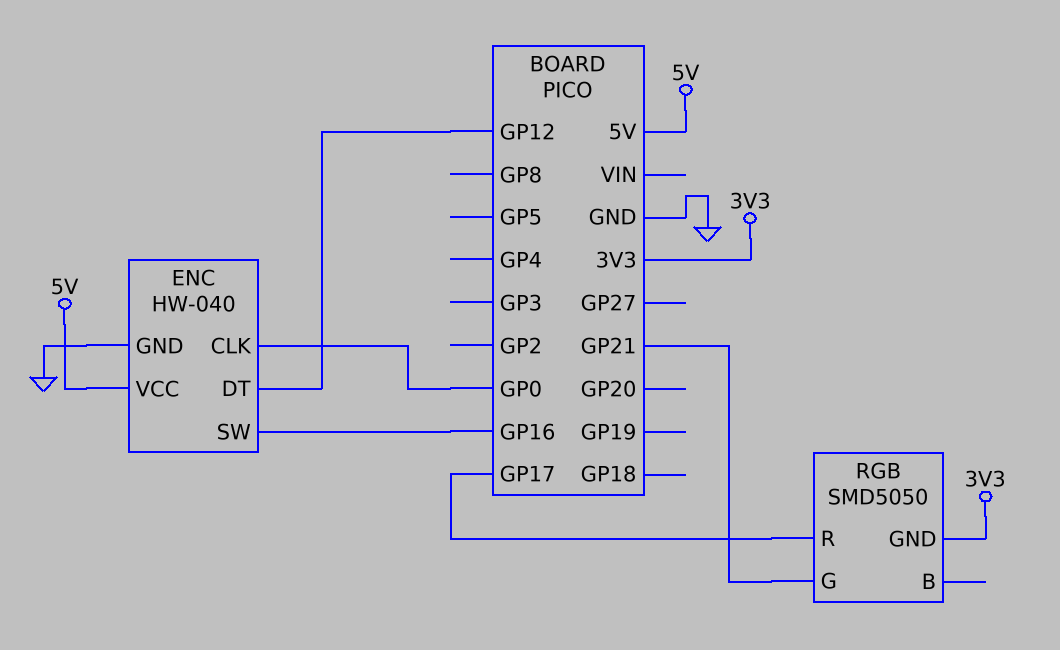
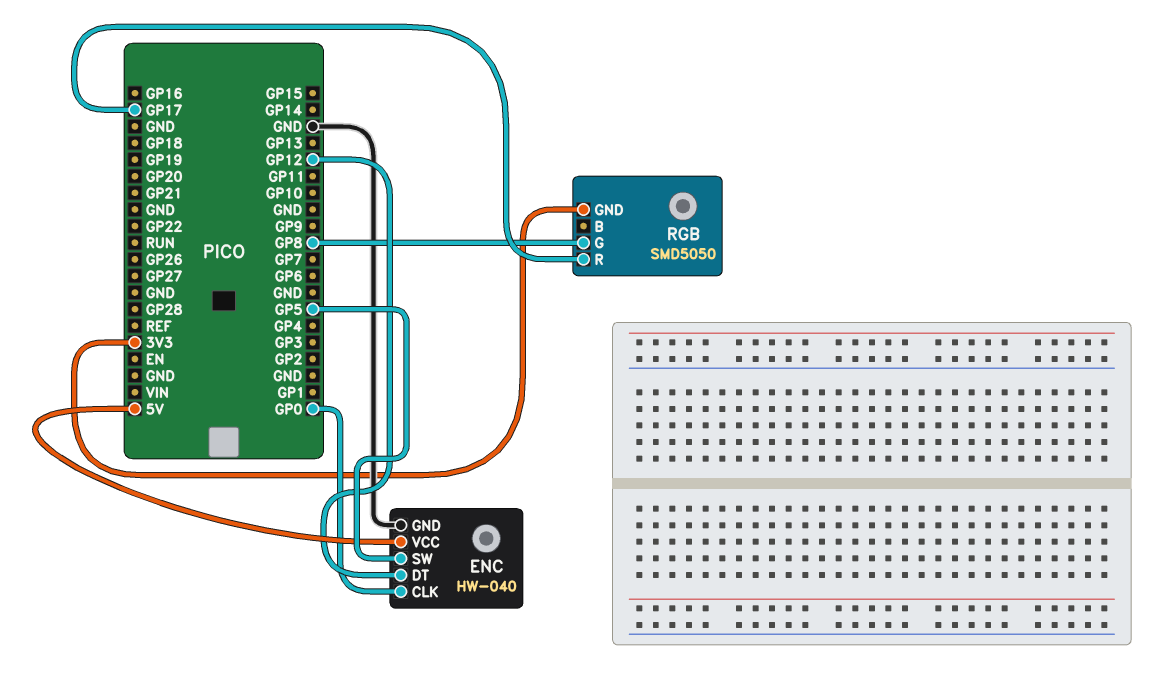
ENC pin SW: GP16 -> GP5
RGB pin G: GP21 -> GP8

